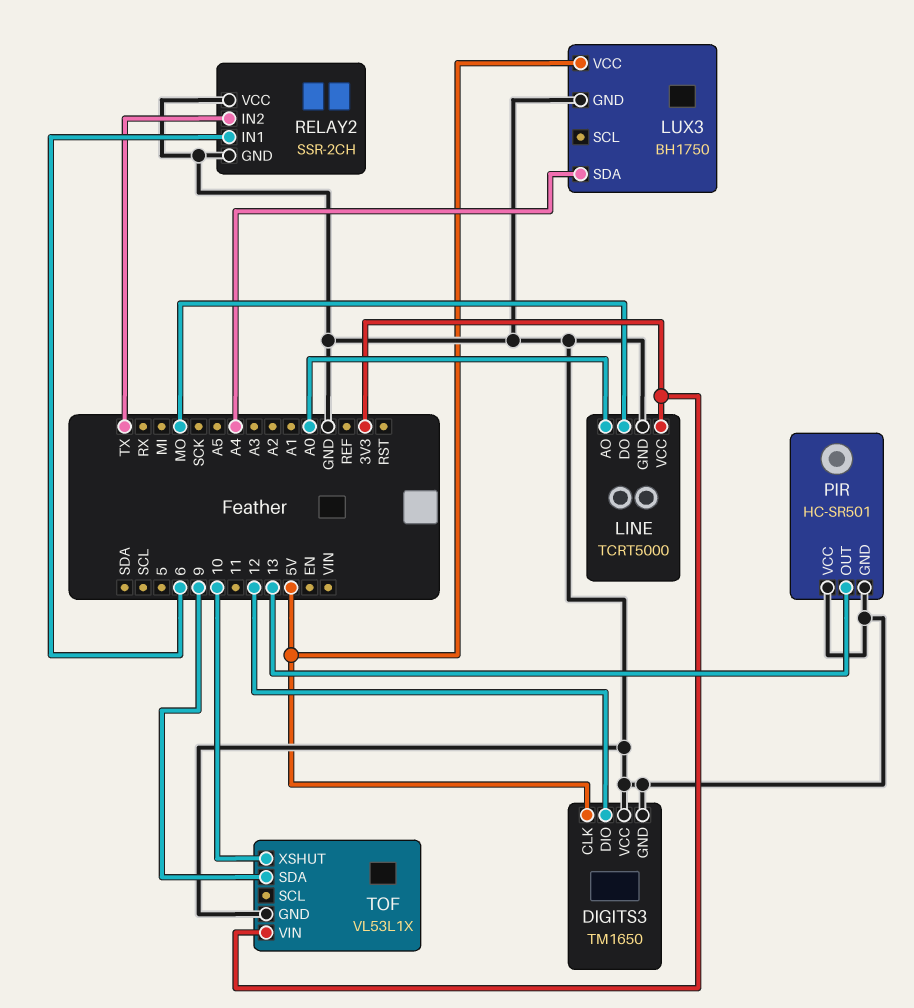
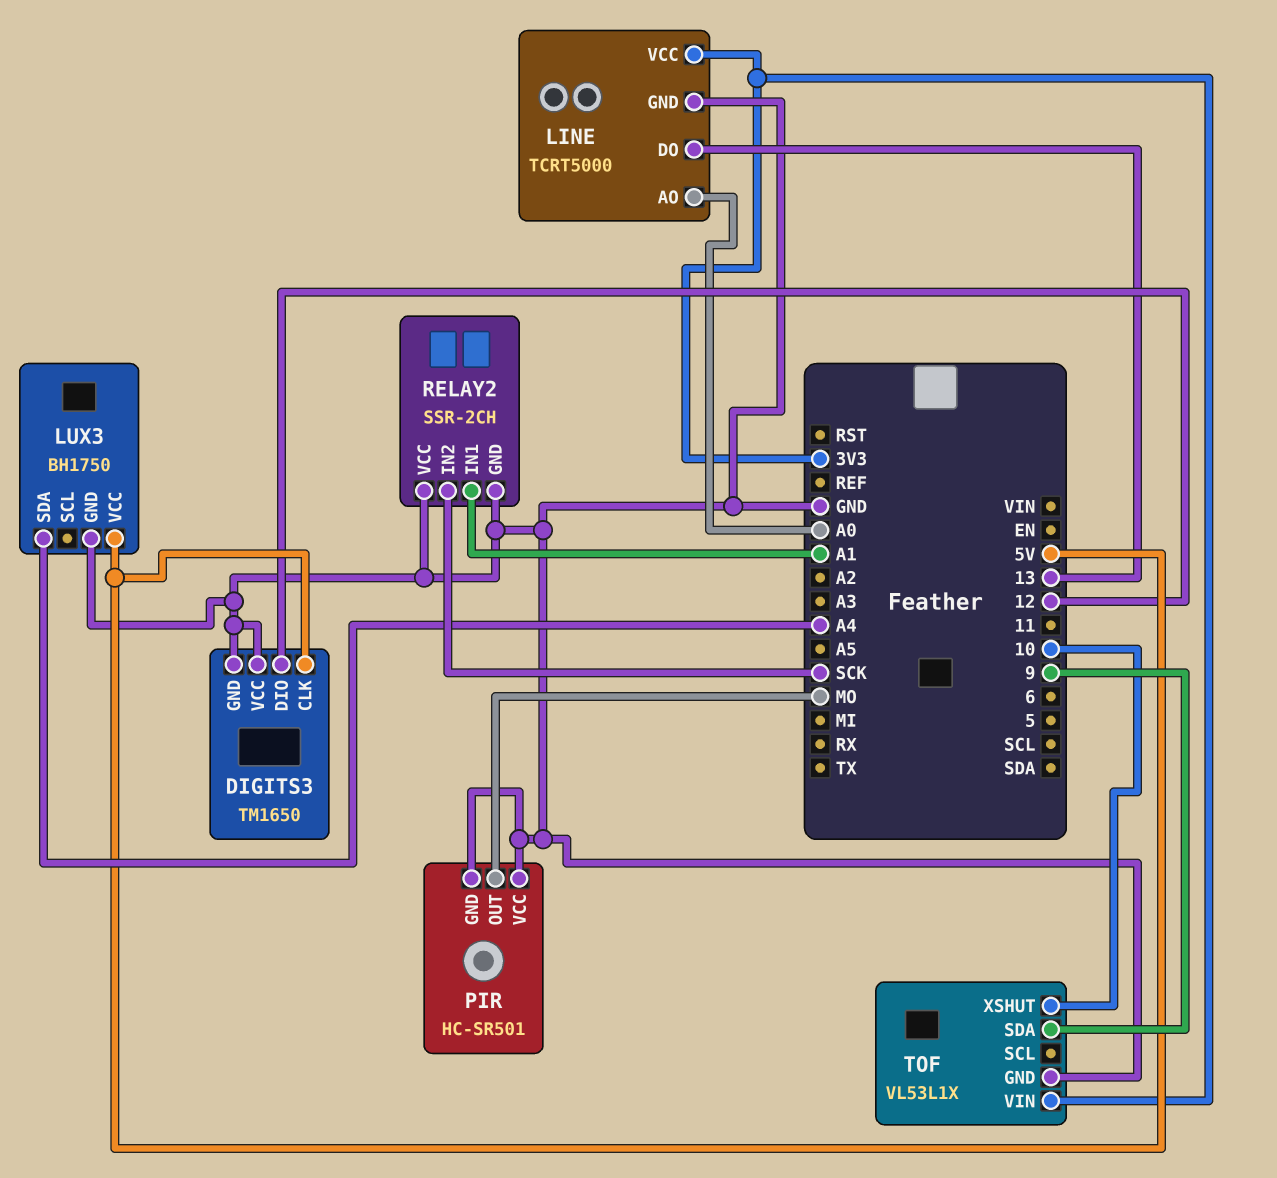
LINE pin DO: MO -> 13
PIR pin OUT: 13 -> MO
RELAY2 pin IN1: 6 -> A1
RELAY2 pin IN2: TX -> SCK

